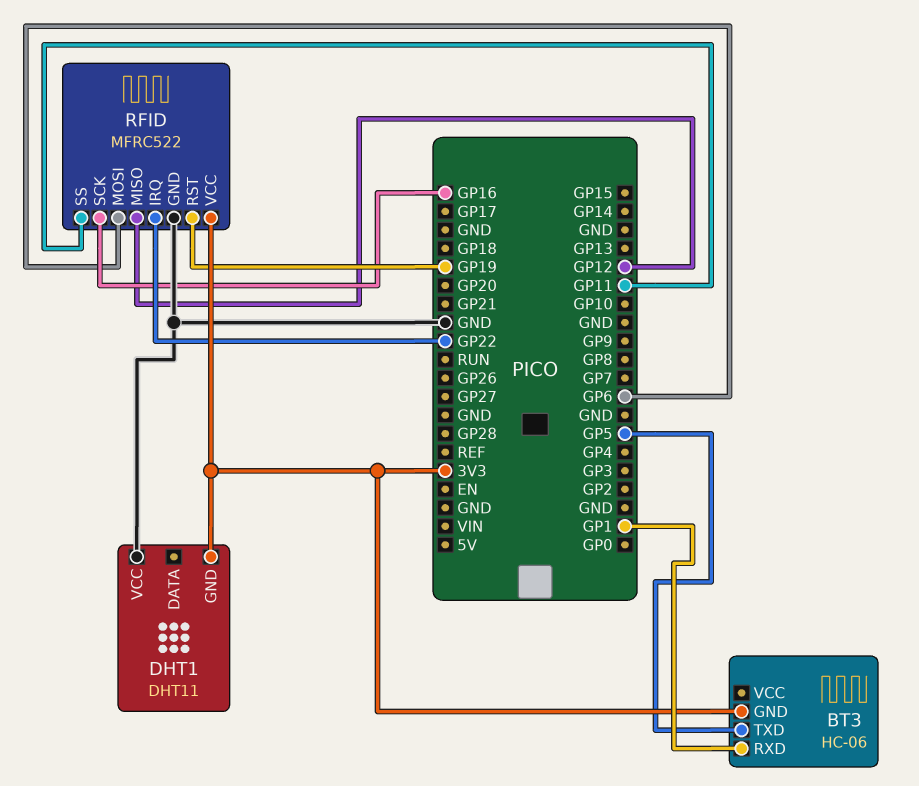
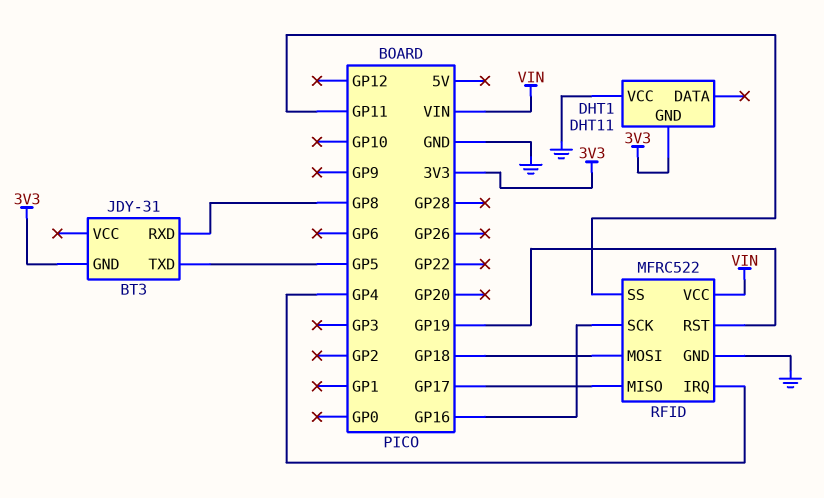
BT3: HC-06 -> JDY-31
BT3 pin RXD: GP1 -> GP8
RFID pin IRQ: GP22 -> GP4
RFID pin MISO: GP12 -> GP17
RFID pin MOSI: GP6 -> GP18
RFID pin VCC: 3V3 -> VIN

